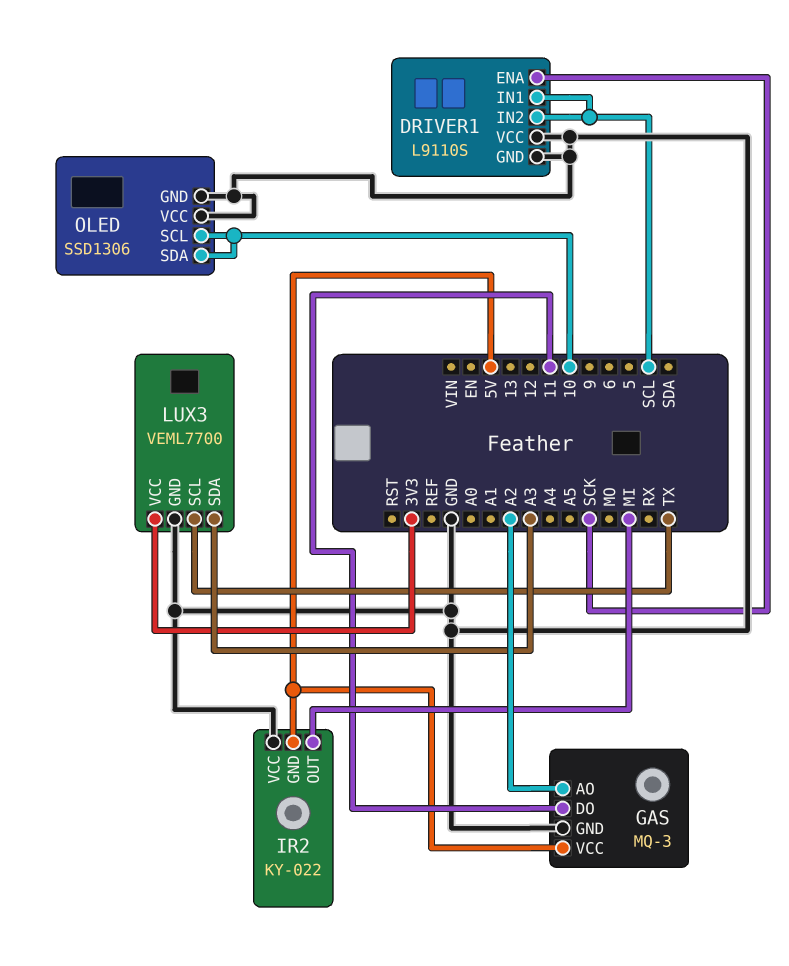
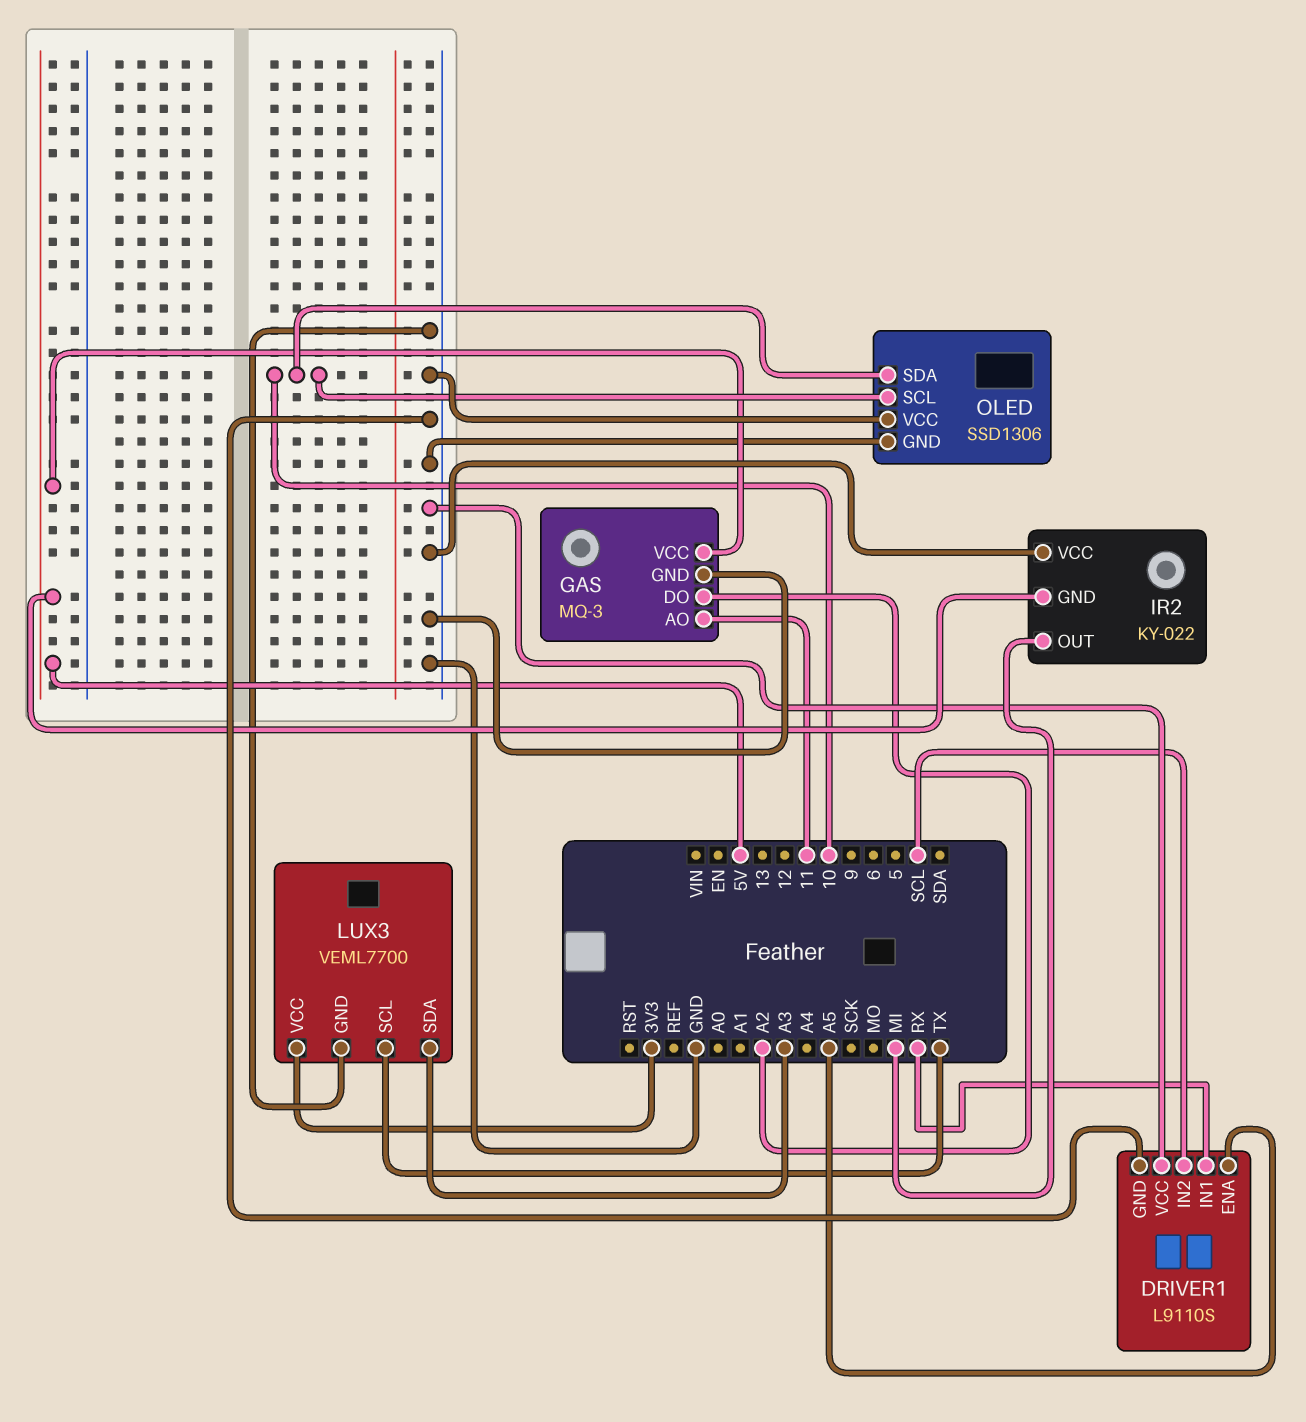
DRIVER1 pin ENA: SCK -> A5
DRIVER1 pin IN1: SCL -> RX
GAS pin AO: A2 -> 11
GAS pin DO: 11 -> A2

